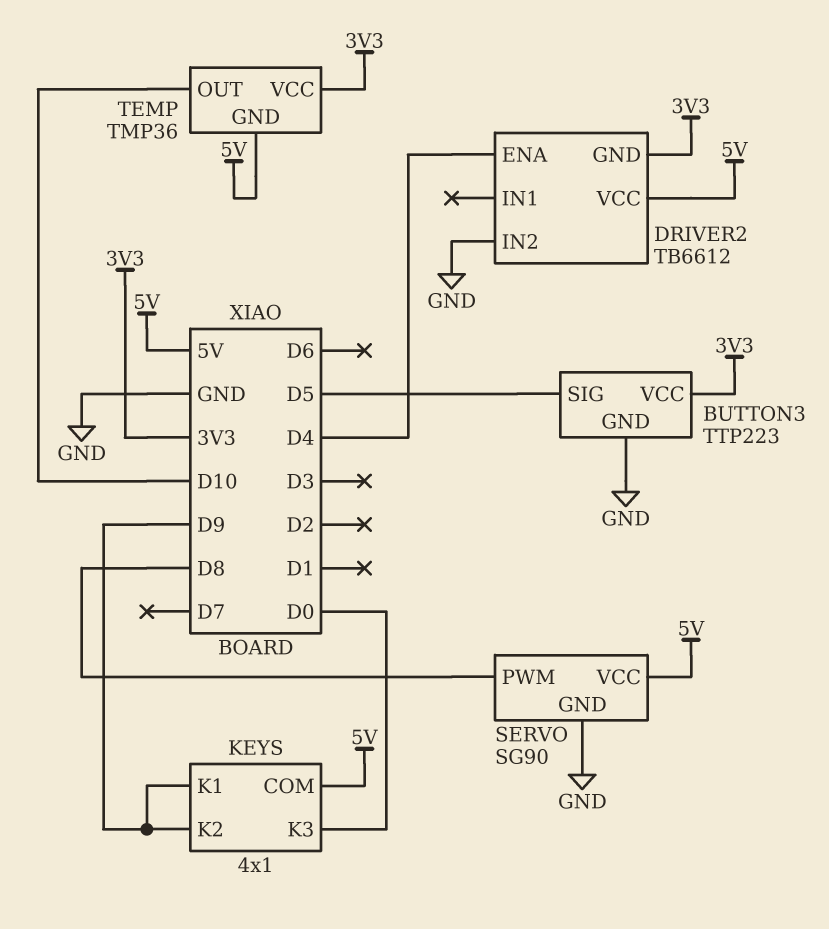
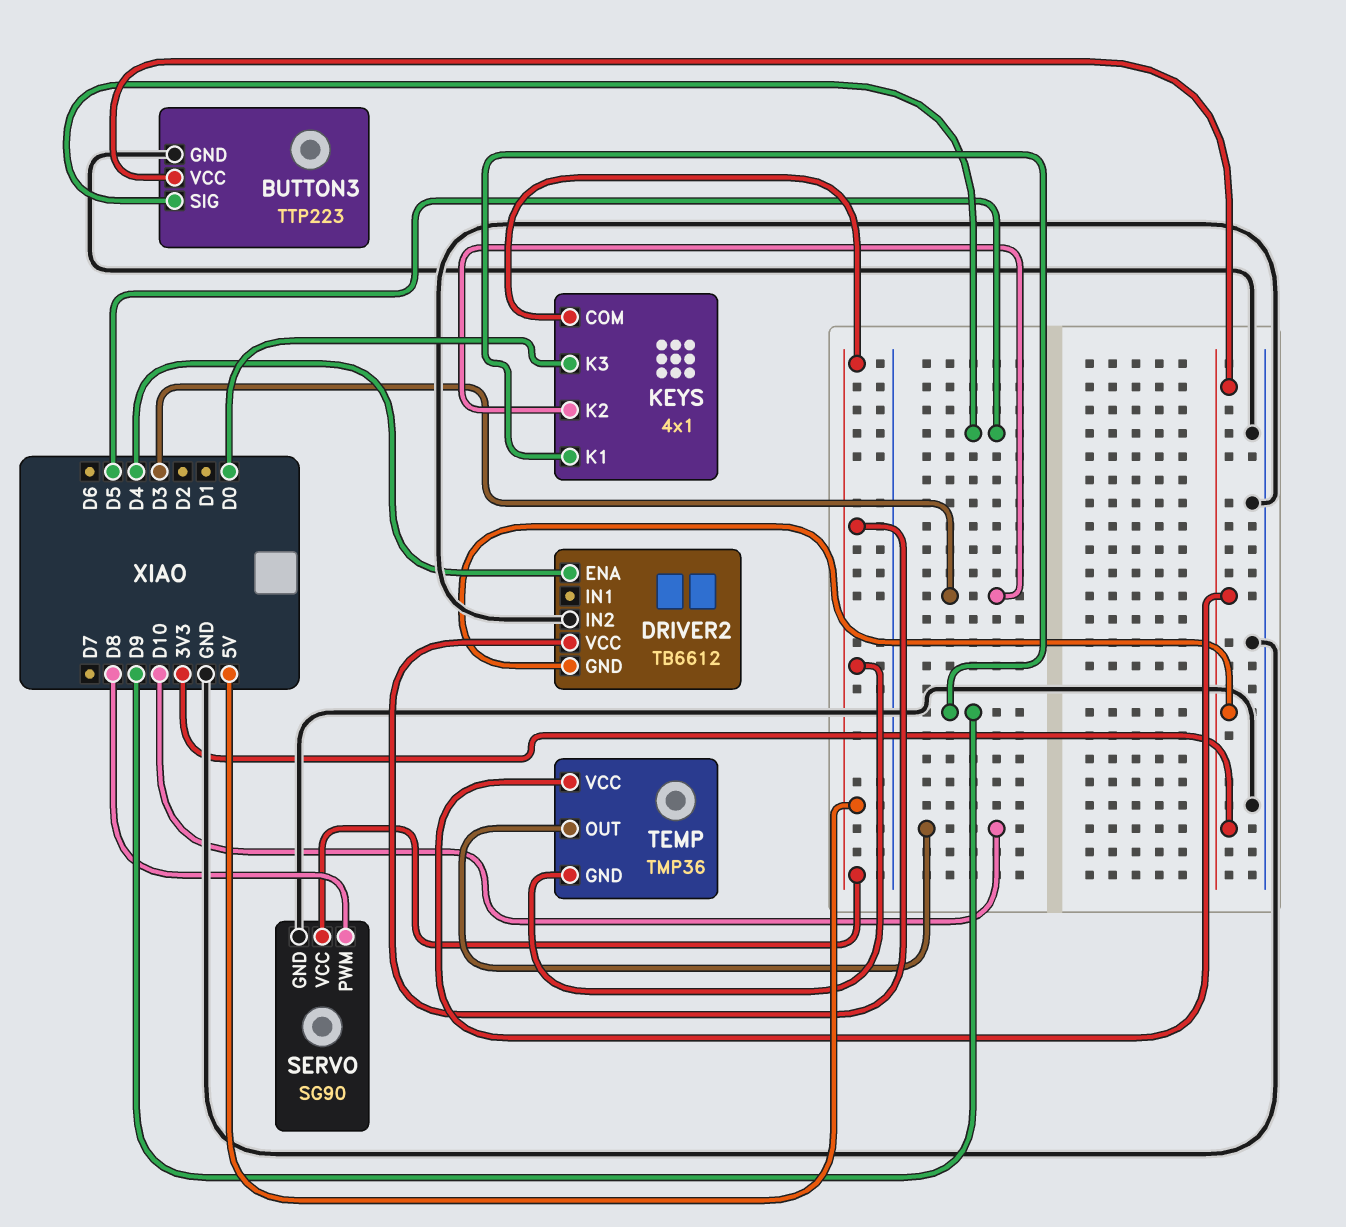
KEYS pin K2: D9 -> D3

